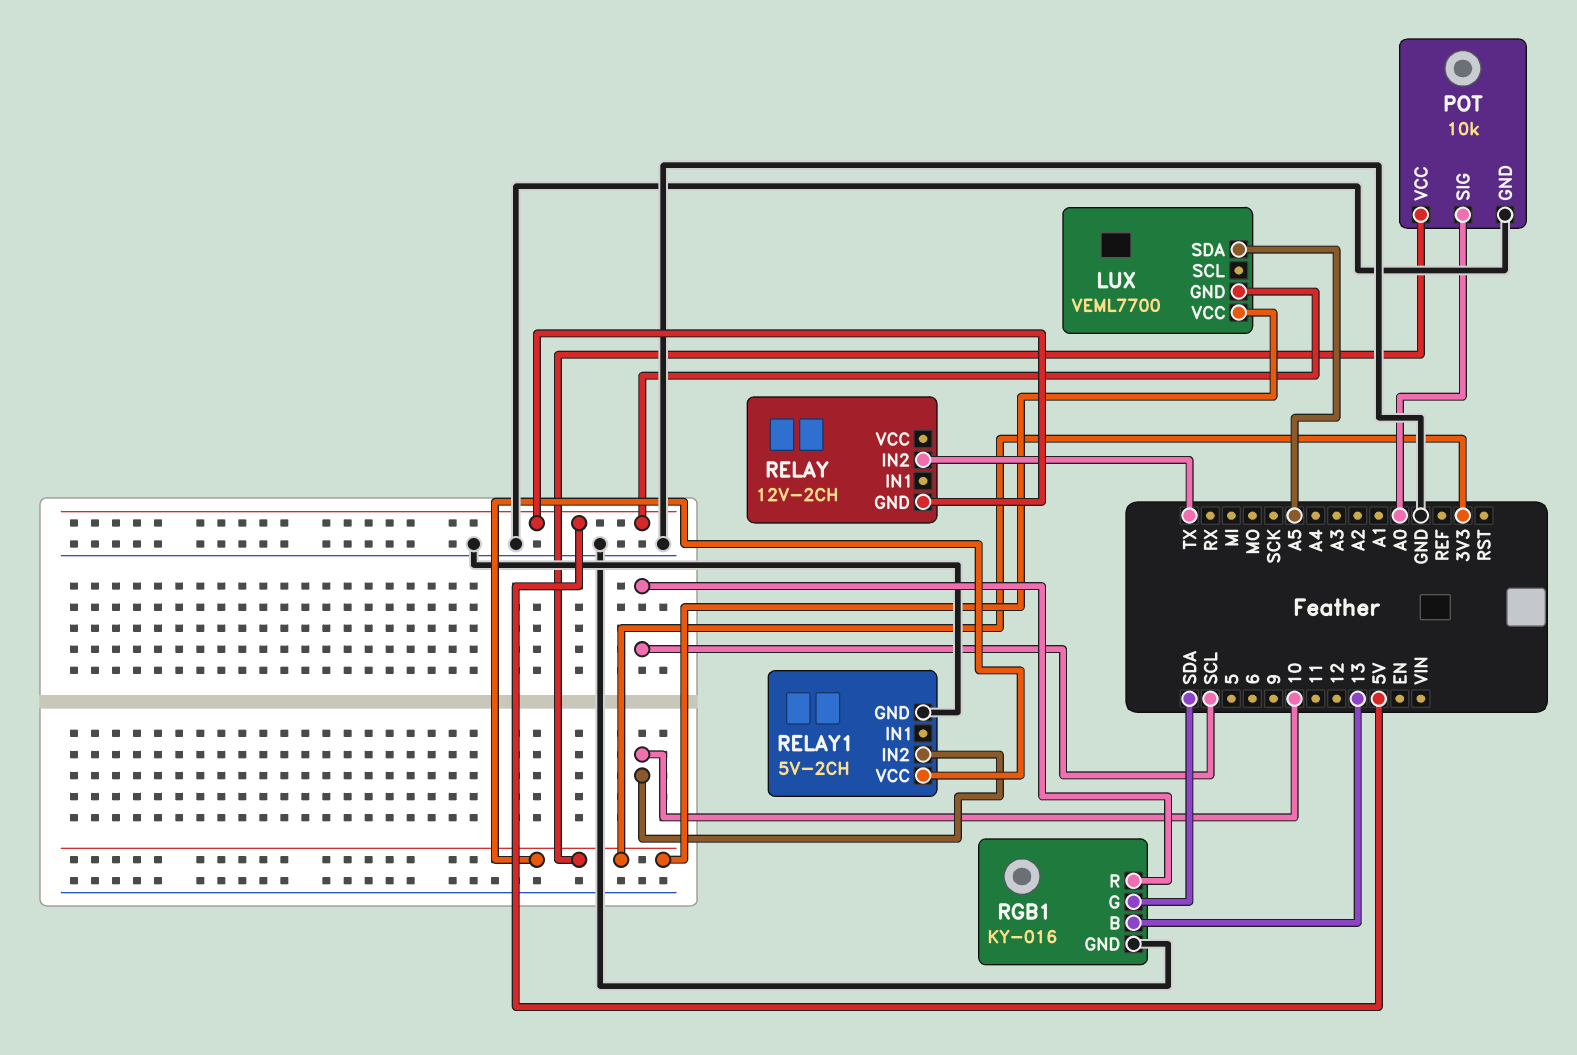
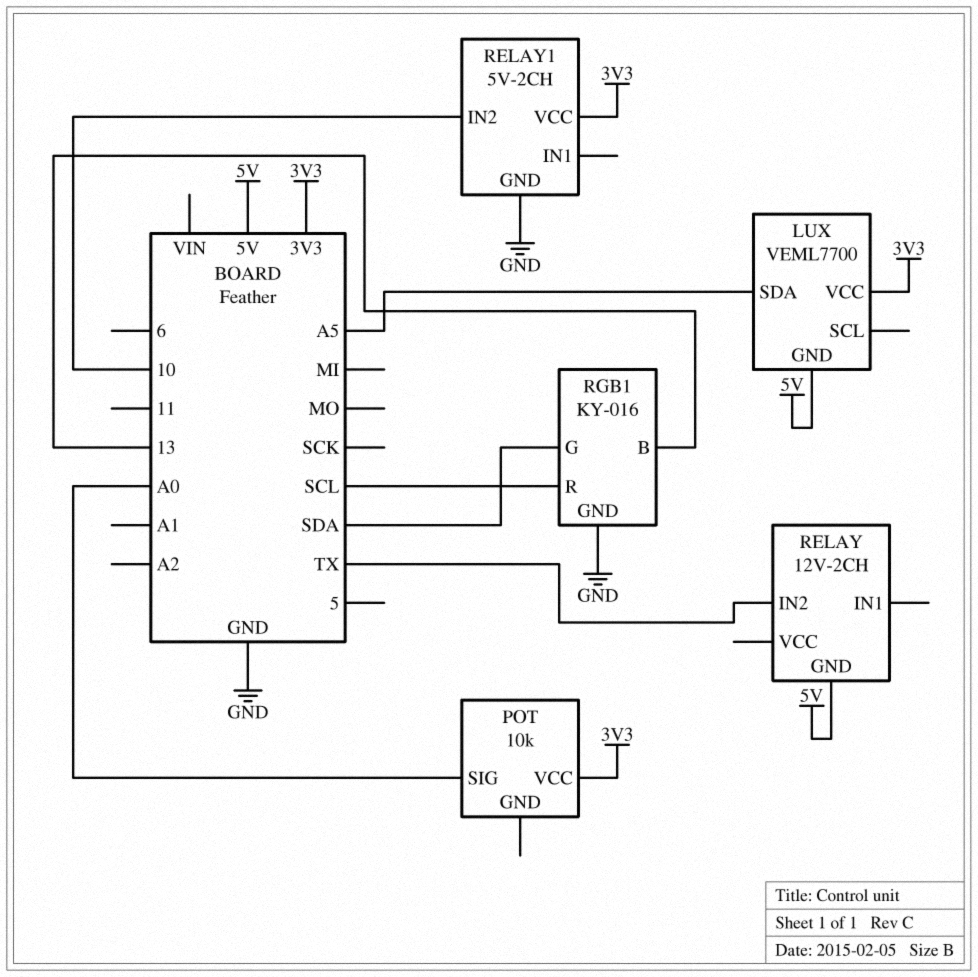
POT pin GND: GND -> none

